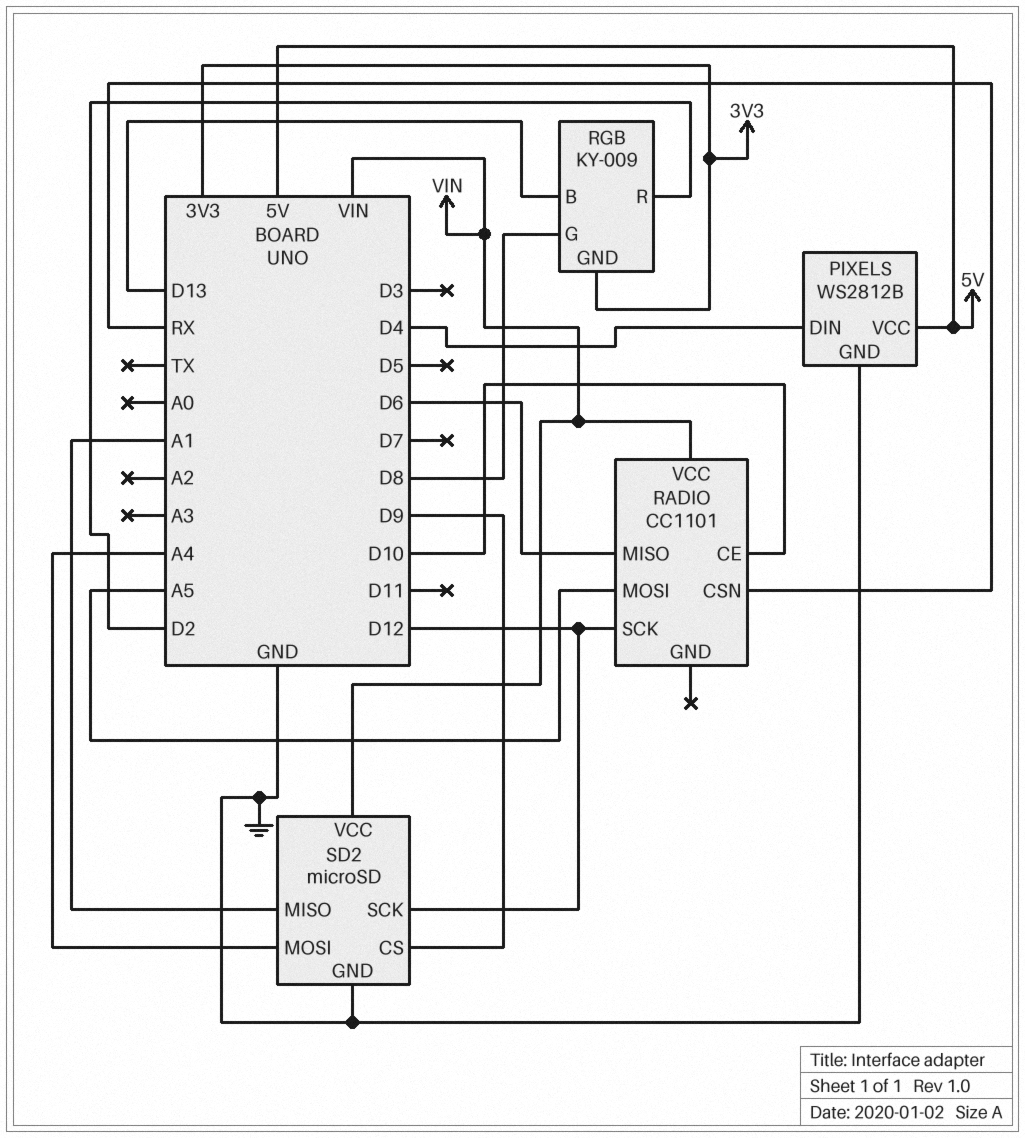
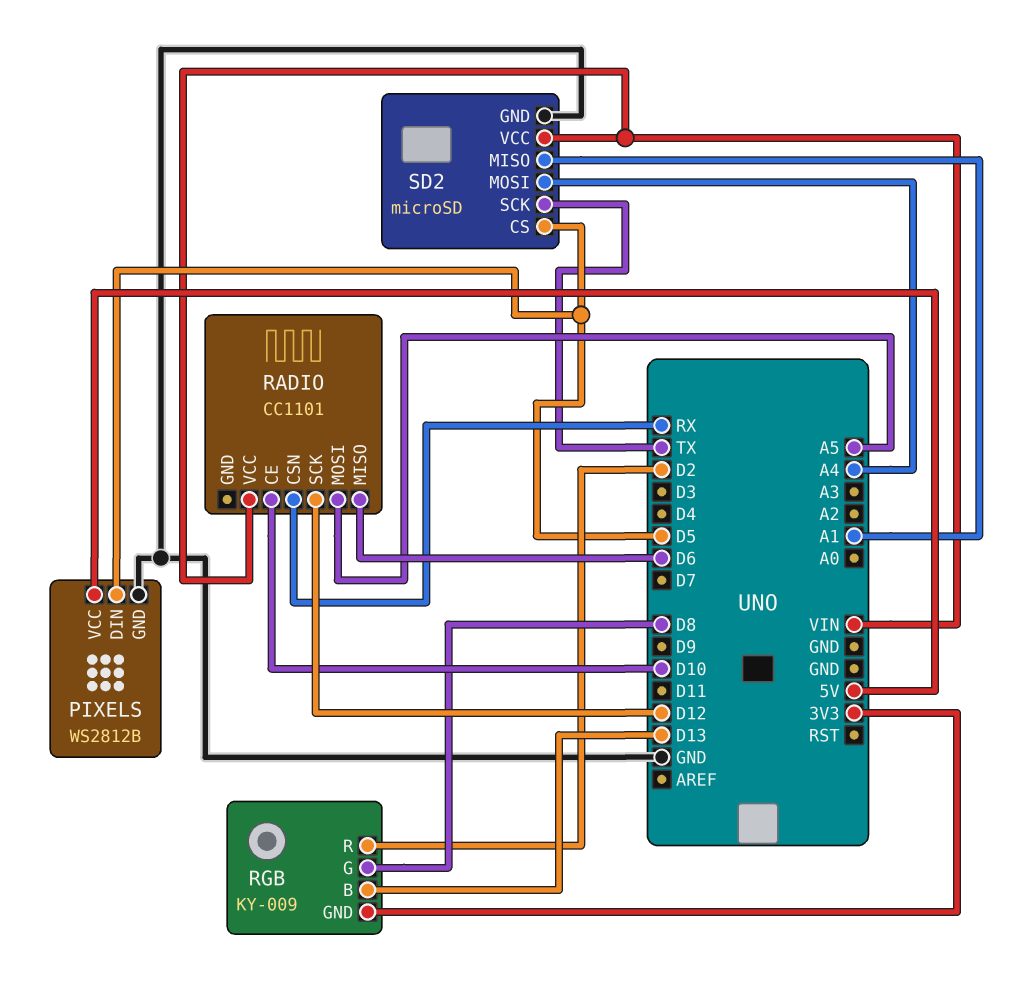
PIXELS pin DIN: D4 -> D5
SD2 pin CS: D9 -> D5
SD2 pin SCK: D12 -> TX

